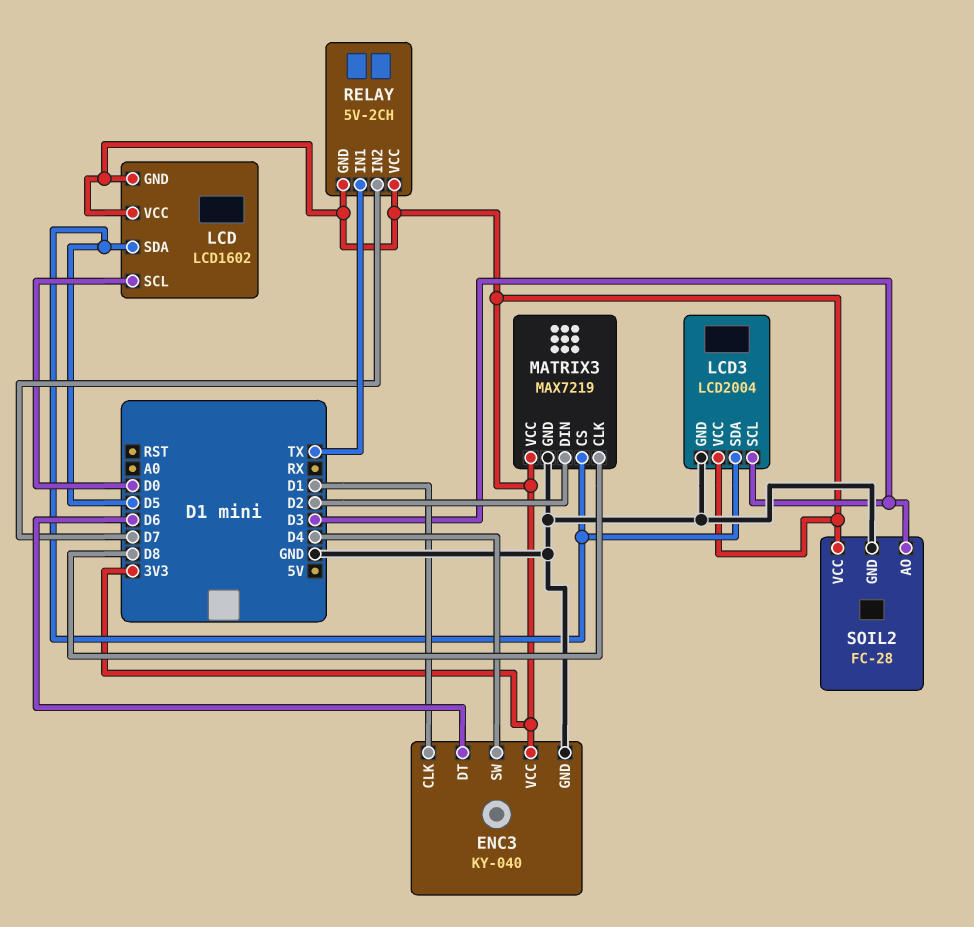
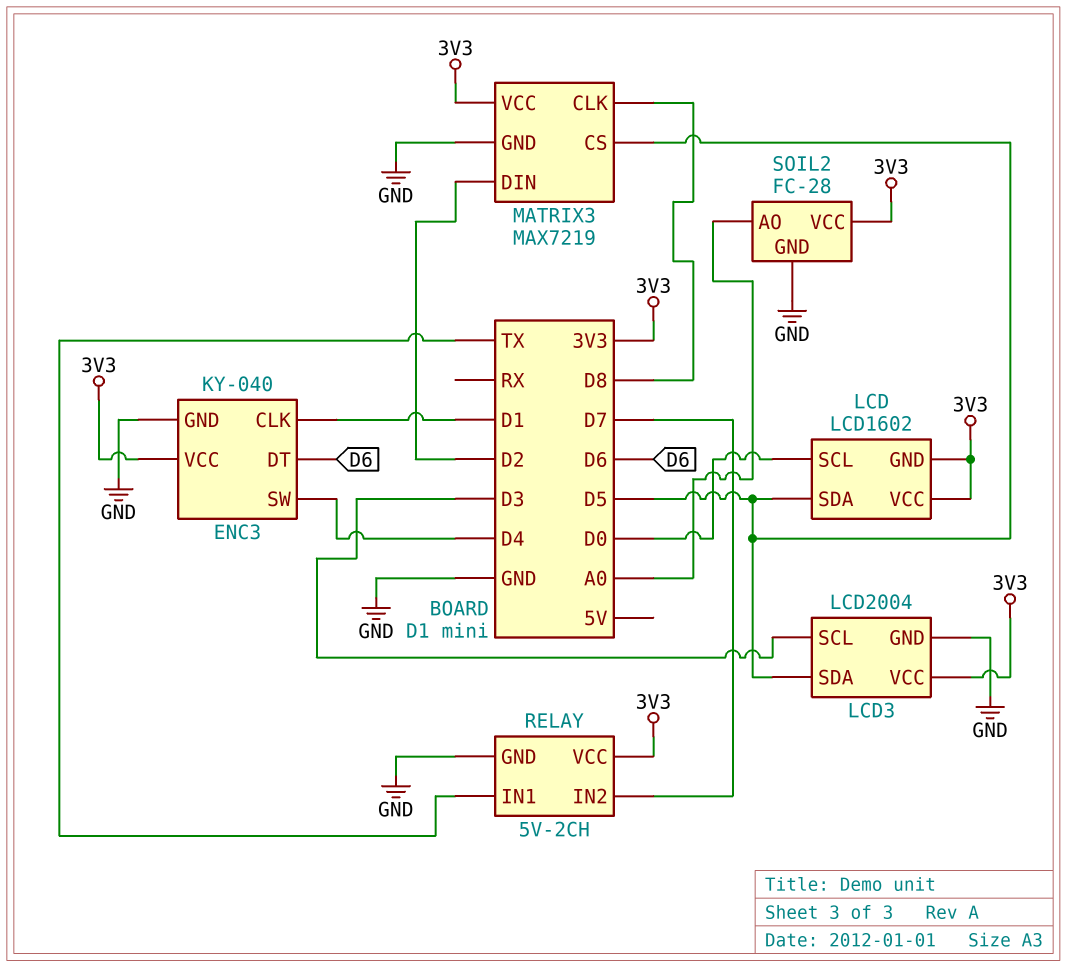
RELAY pin GND: 3V3 -> GND
SOIL2 pin AO: D3 -> A0

